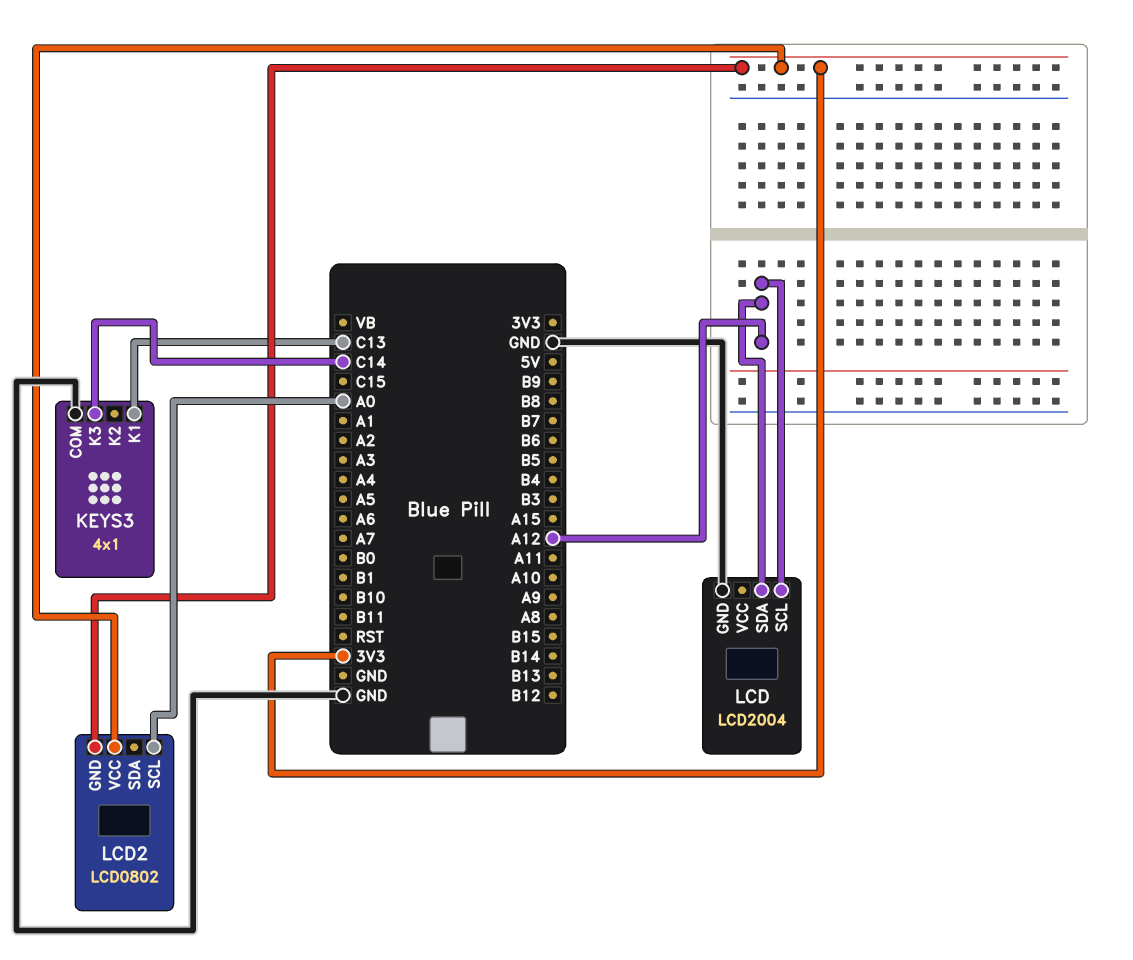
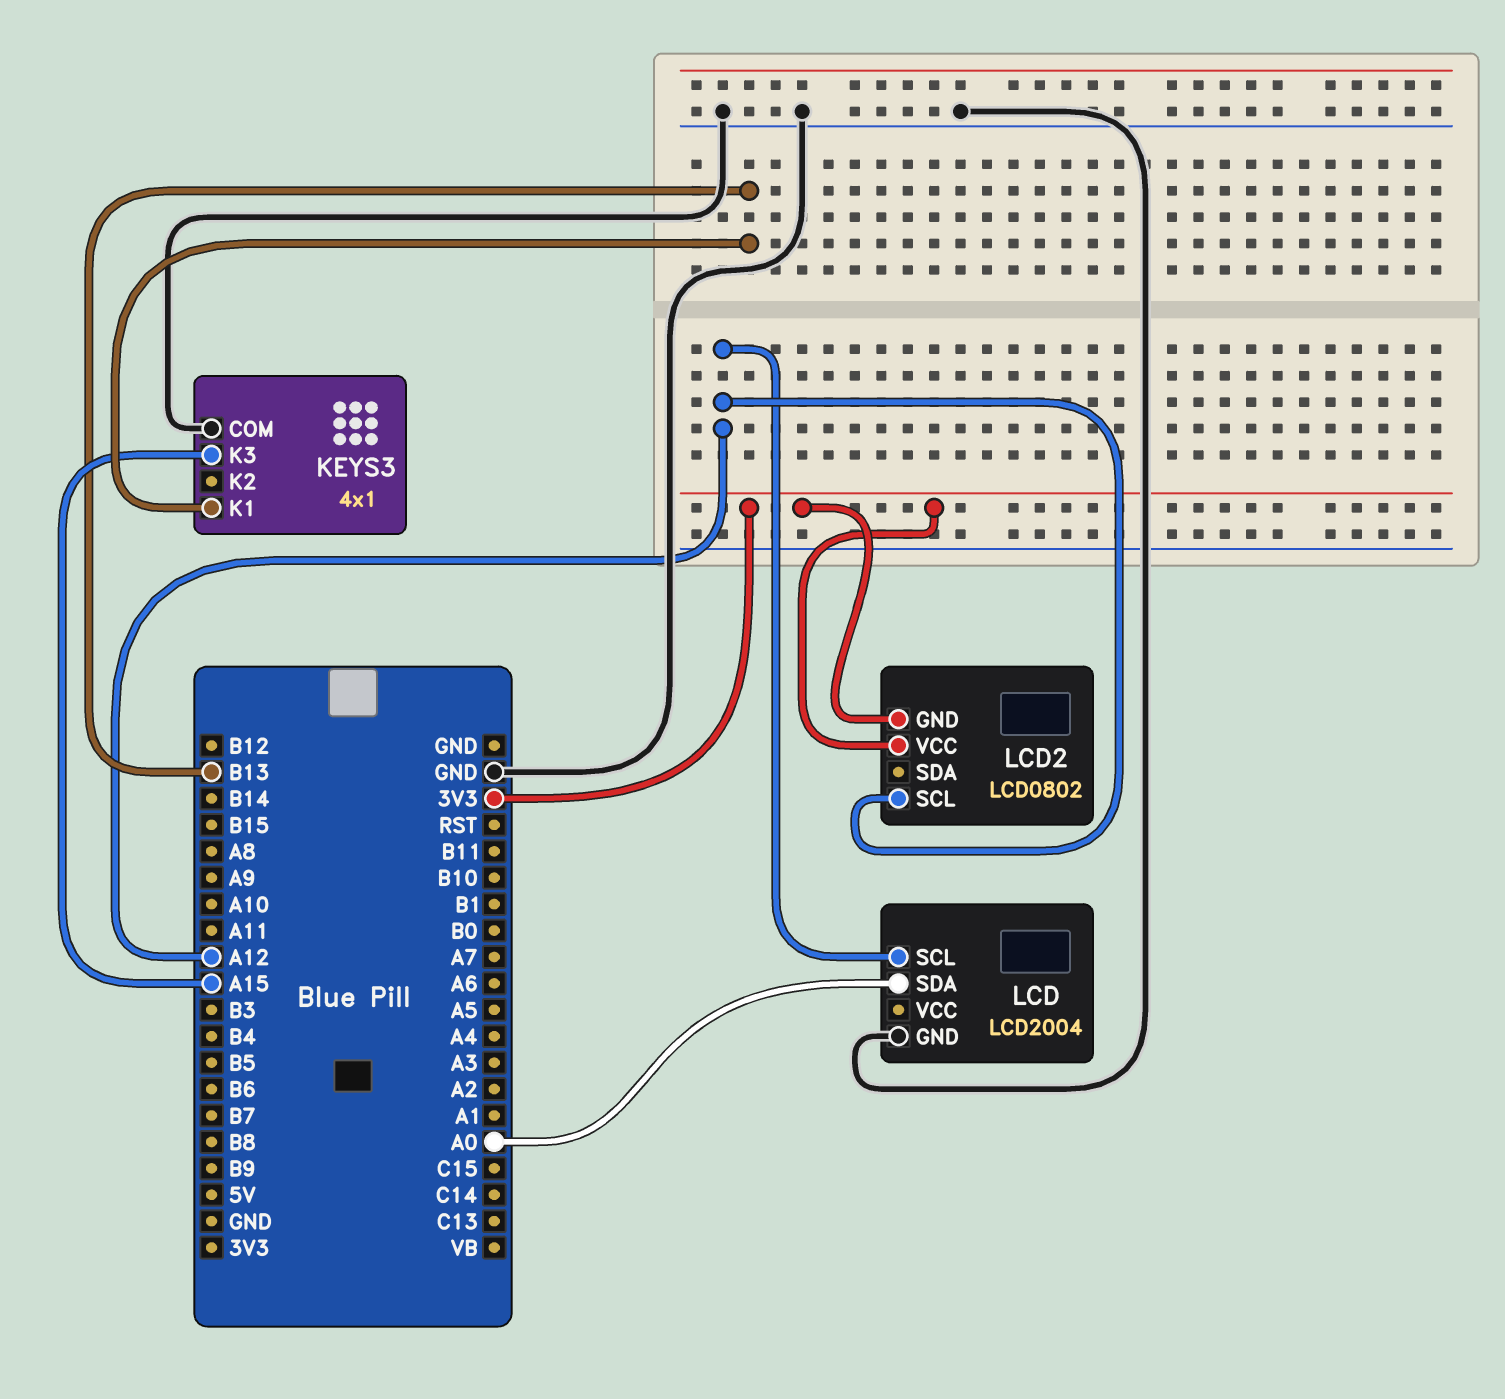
KEYS3 pin K1: C13 -> B13
KEYS3 pin K3: C14 -> A15
LCD pin SDA: A12 -> A0
LCD2 pin SCL: A0 -> A12

